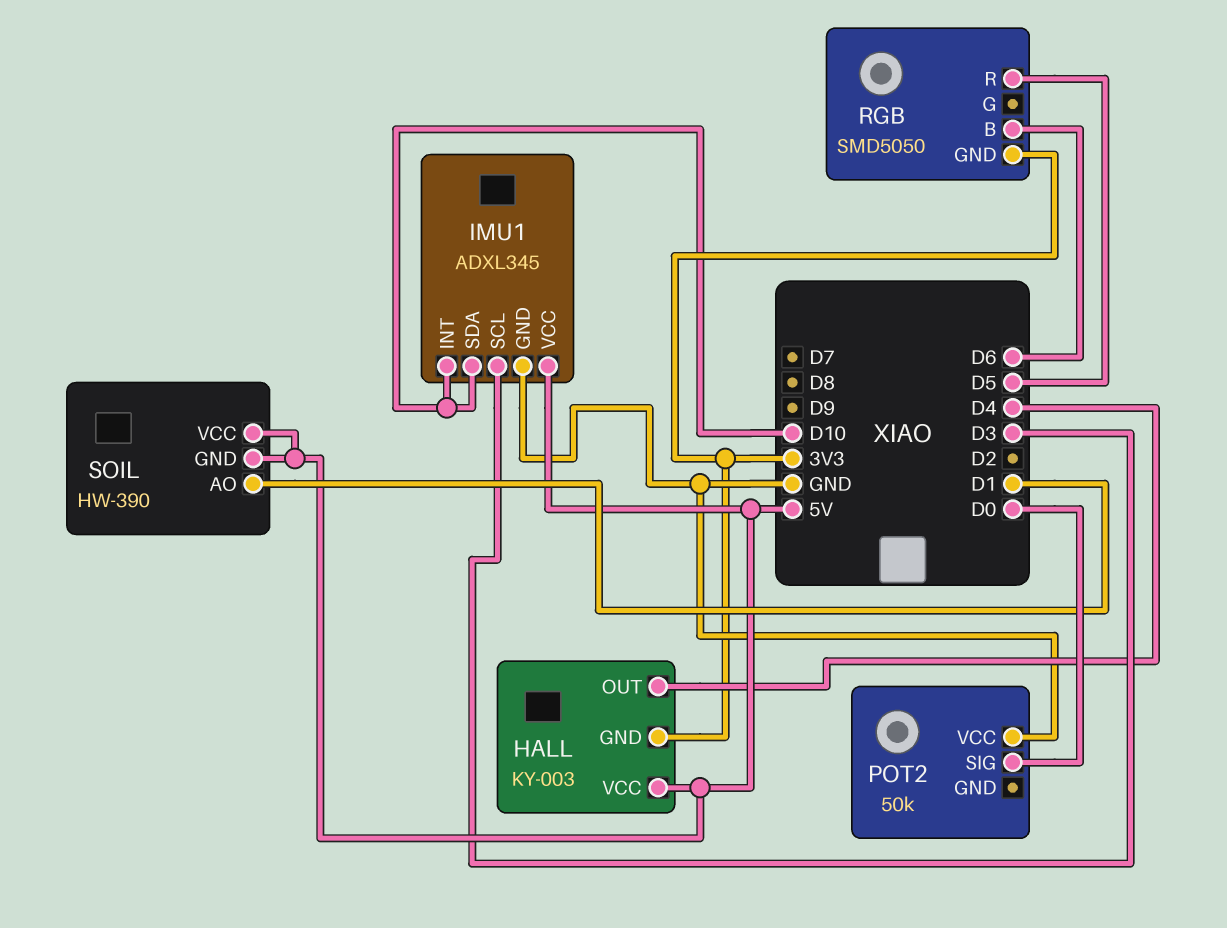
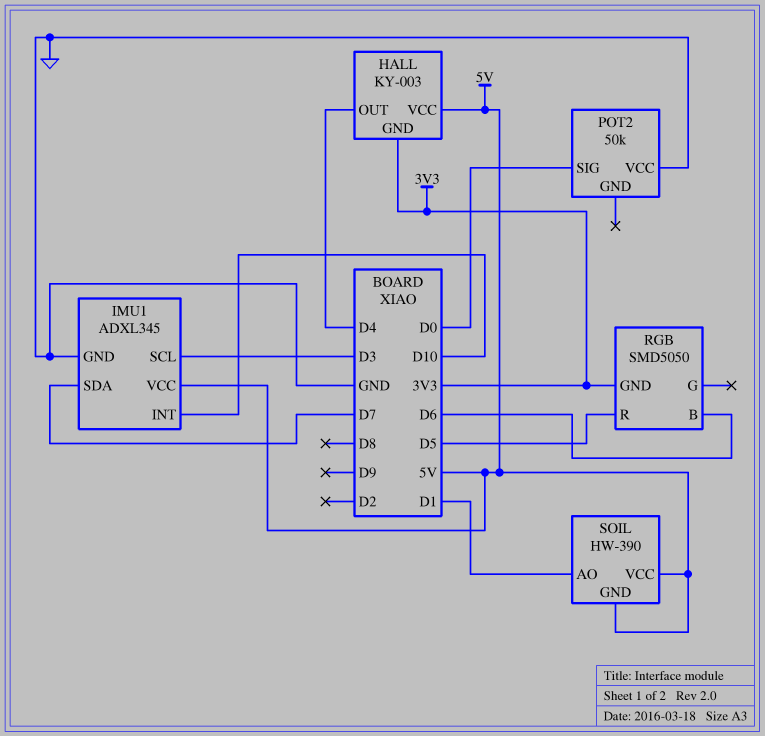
IMU1 pin SDA: D10 -> D7

